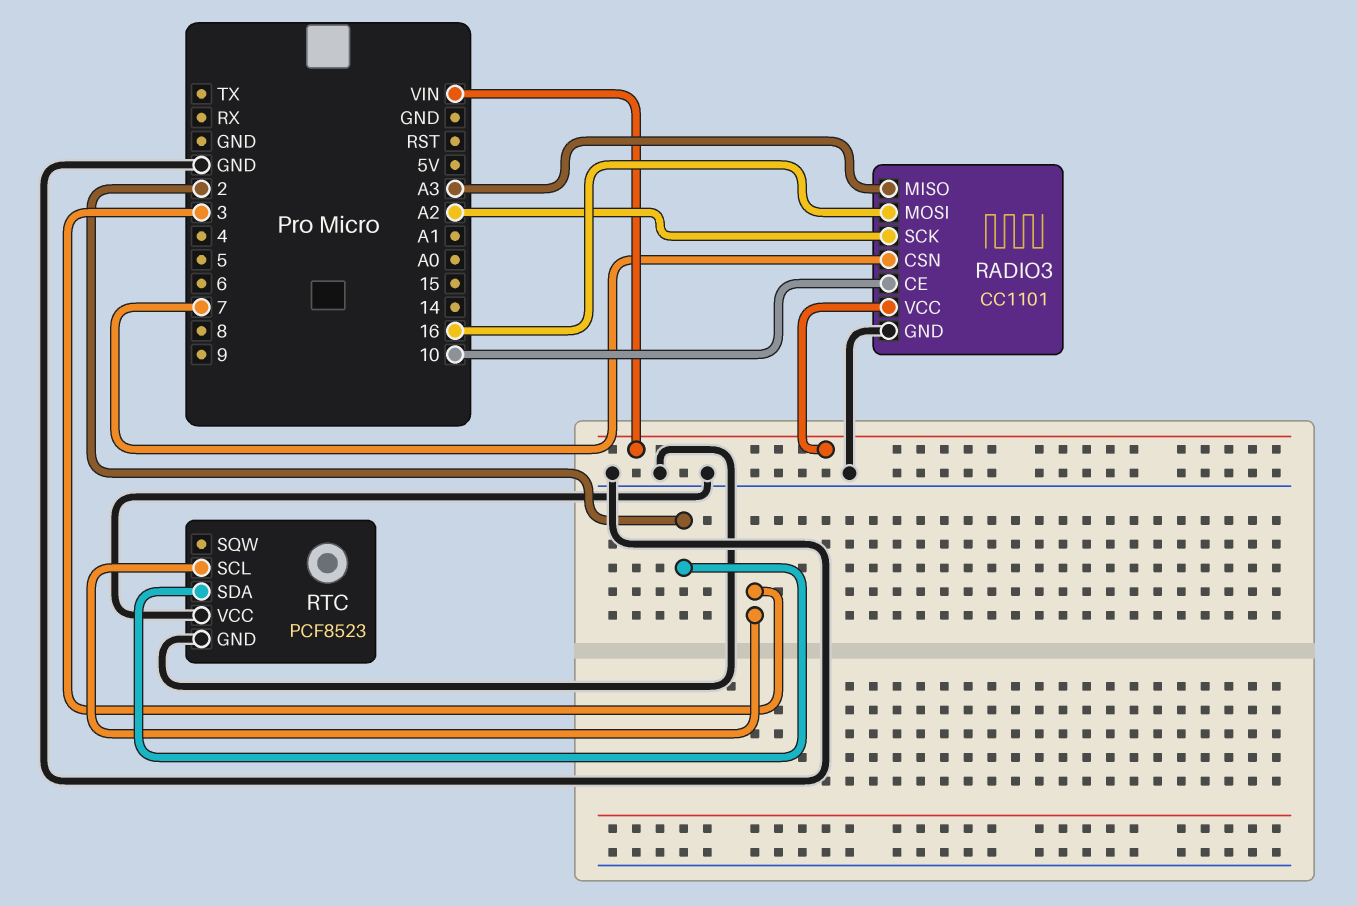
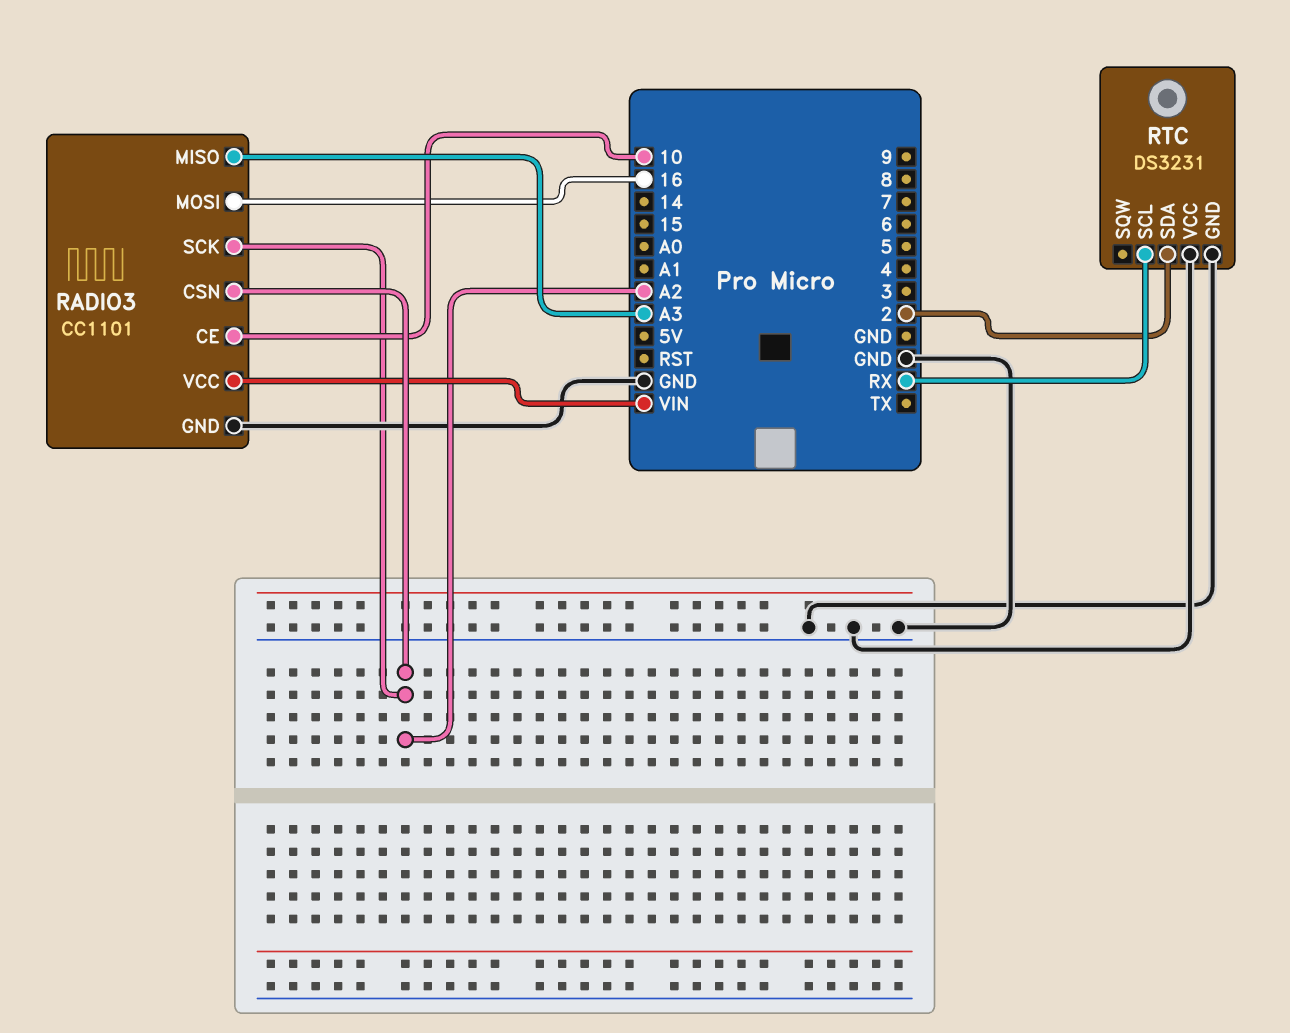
RADIO3 pin CSN: 7 -> A2
RTC: PCF8523 -> DS3231
RTC pin SCL: 3 -> RX

